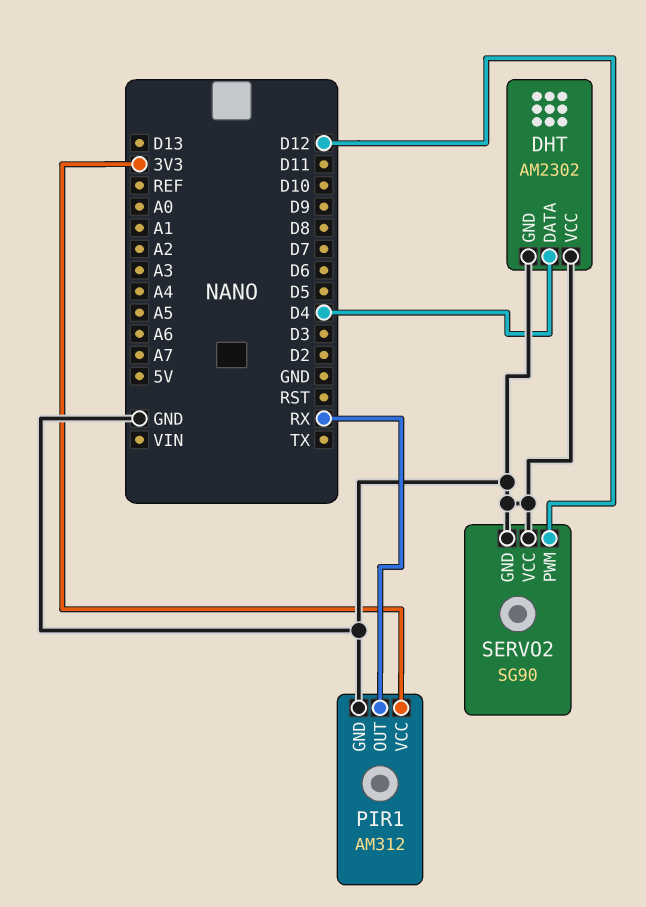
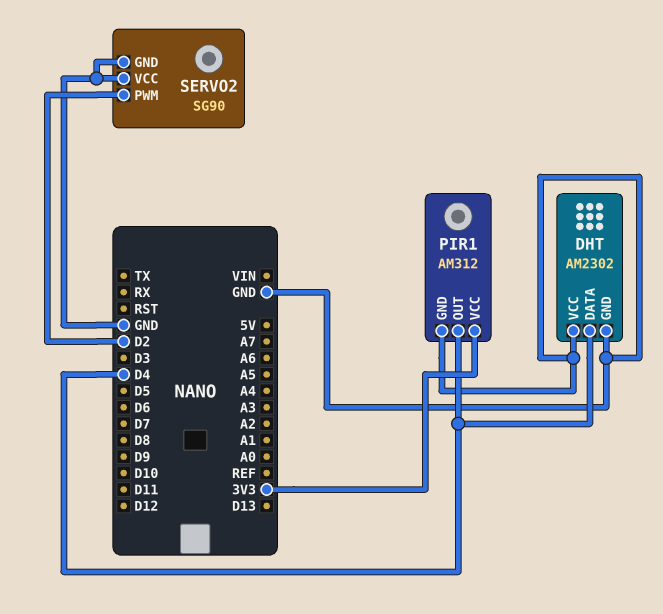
PIR1 pin OUT: RX -> D4
SERVO2 pin PWM: D12 -> D2

